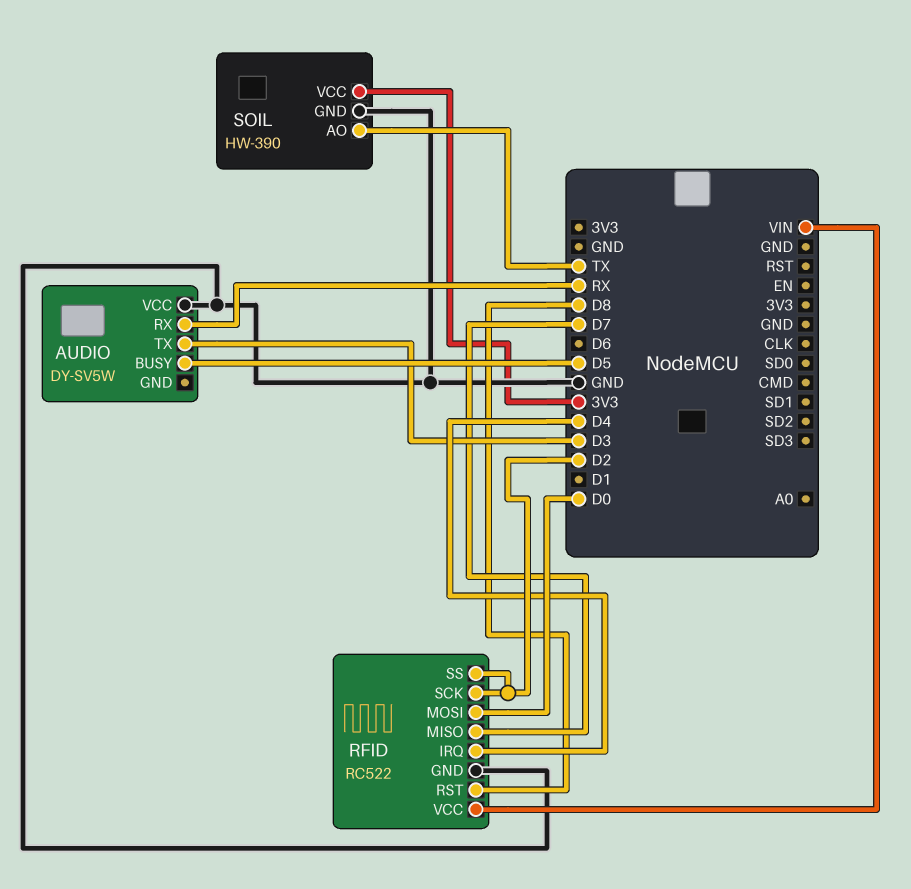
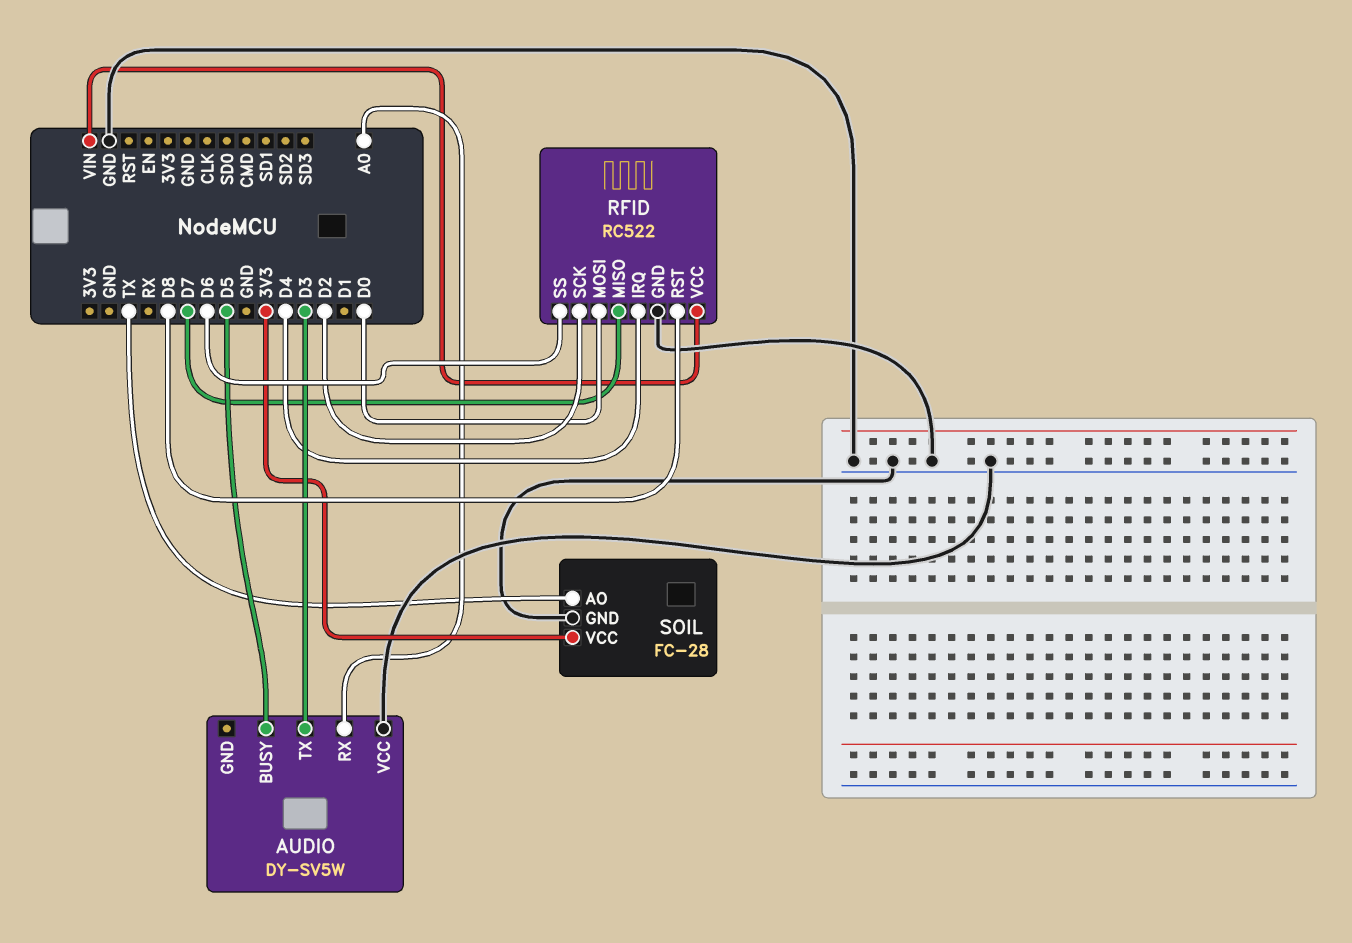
AUDIO pin RX: RX -> A0
RFID pin SS: D2 -> D6
SOIL: HW-390 -> FC-28

